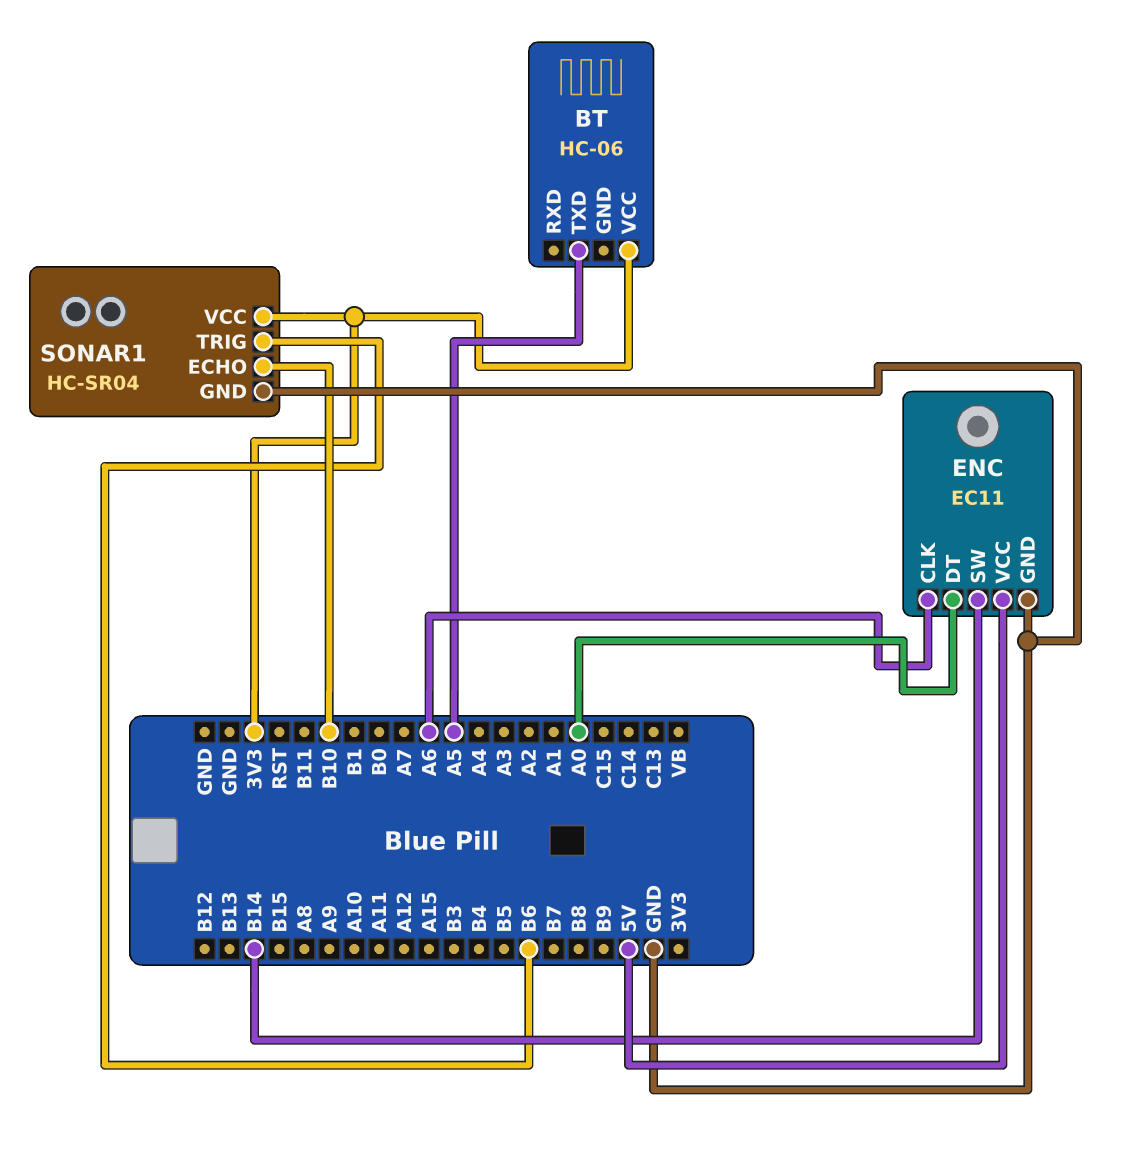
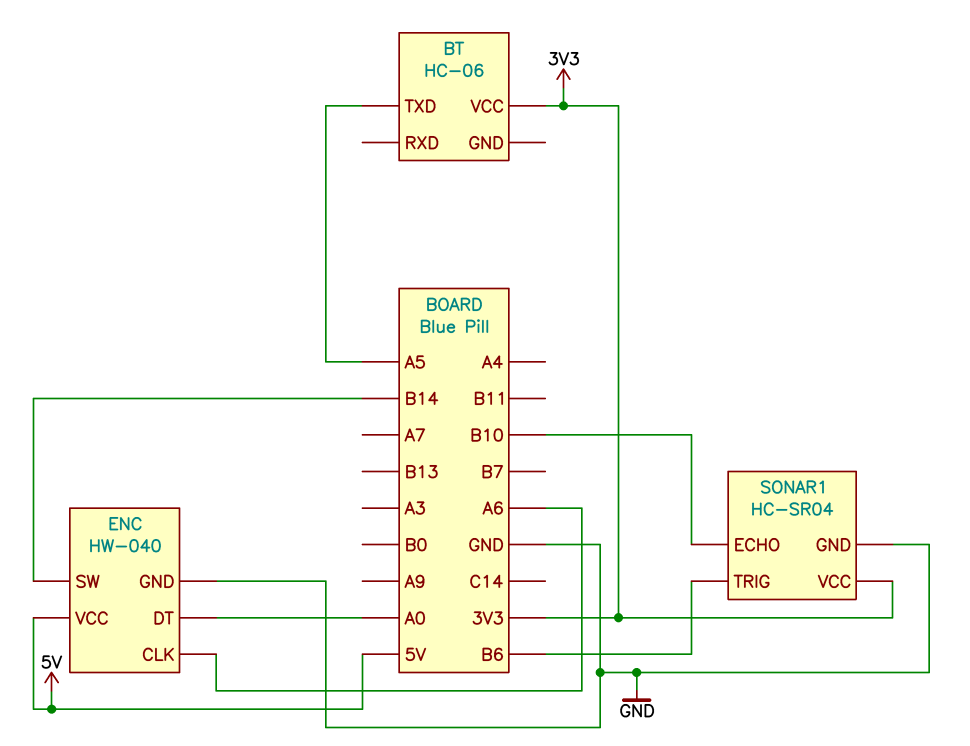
ENC: EC11 -> HW-040

